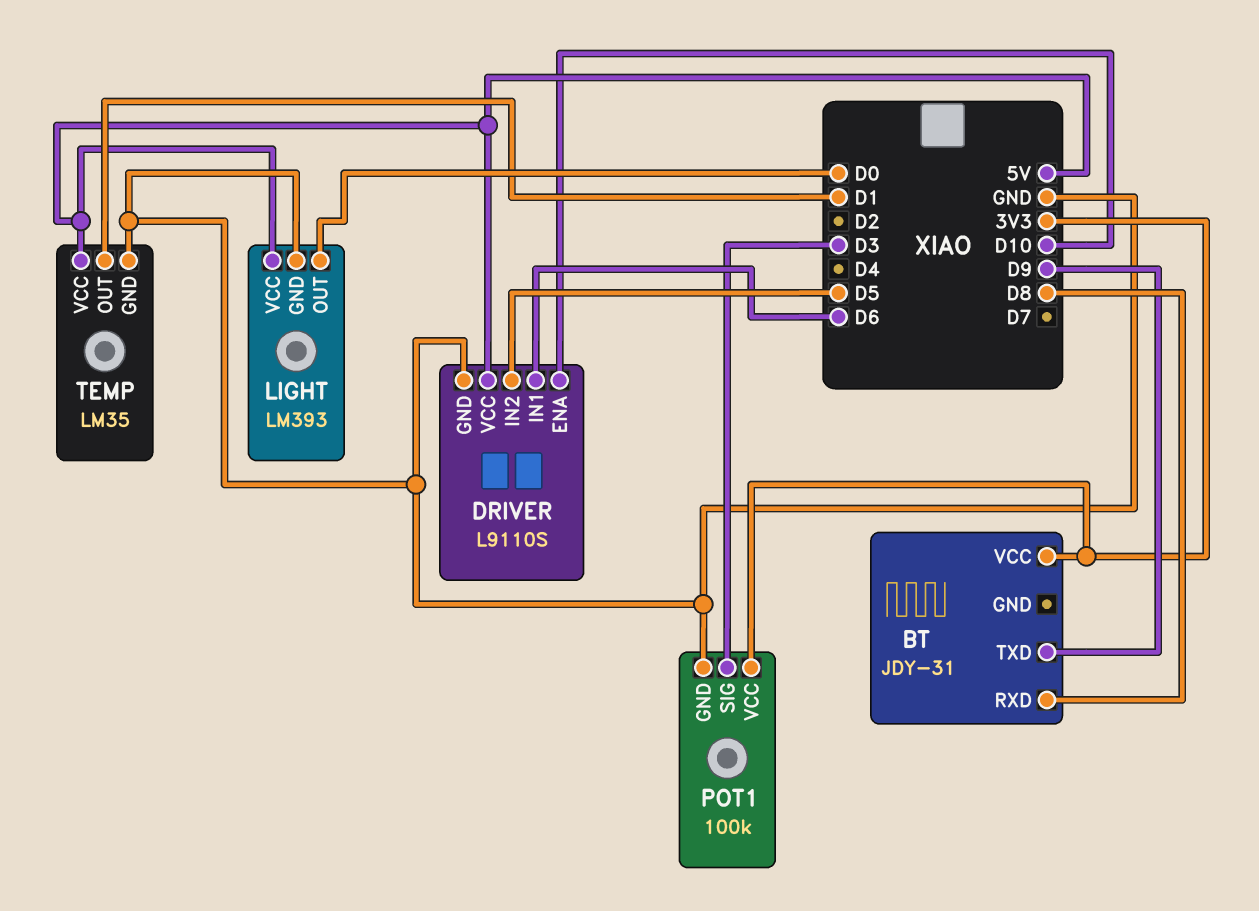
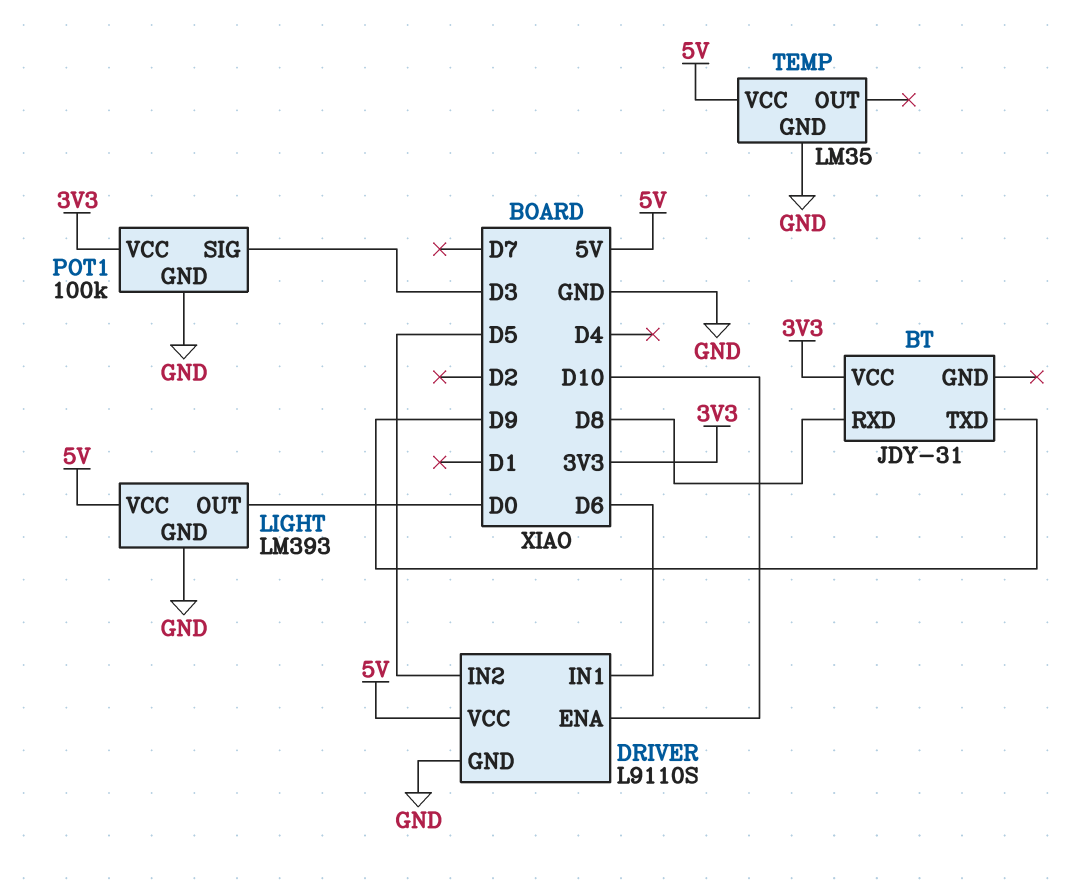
TEMP pin OUT: D1 -> none

